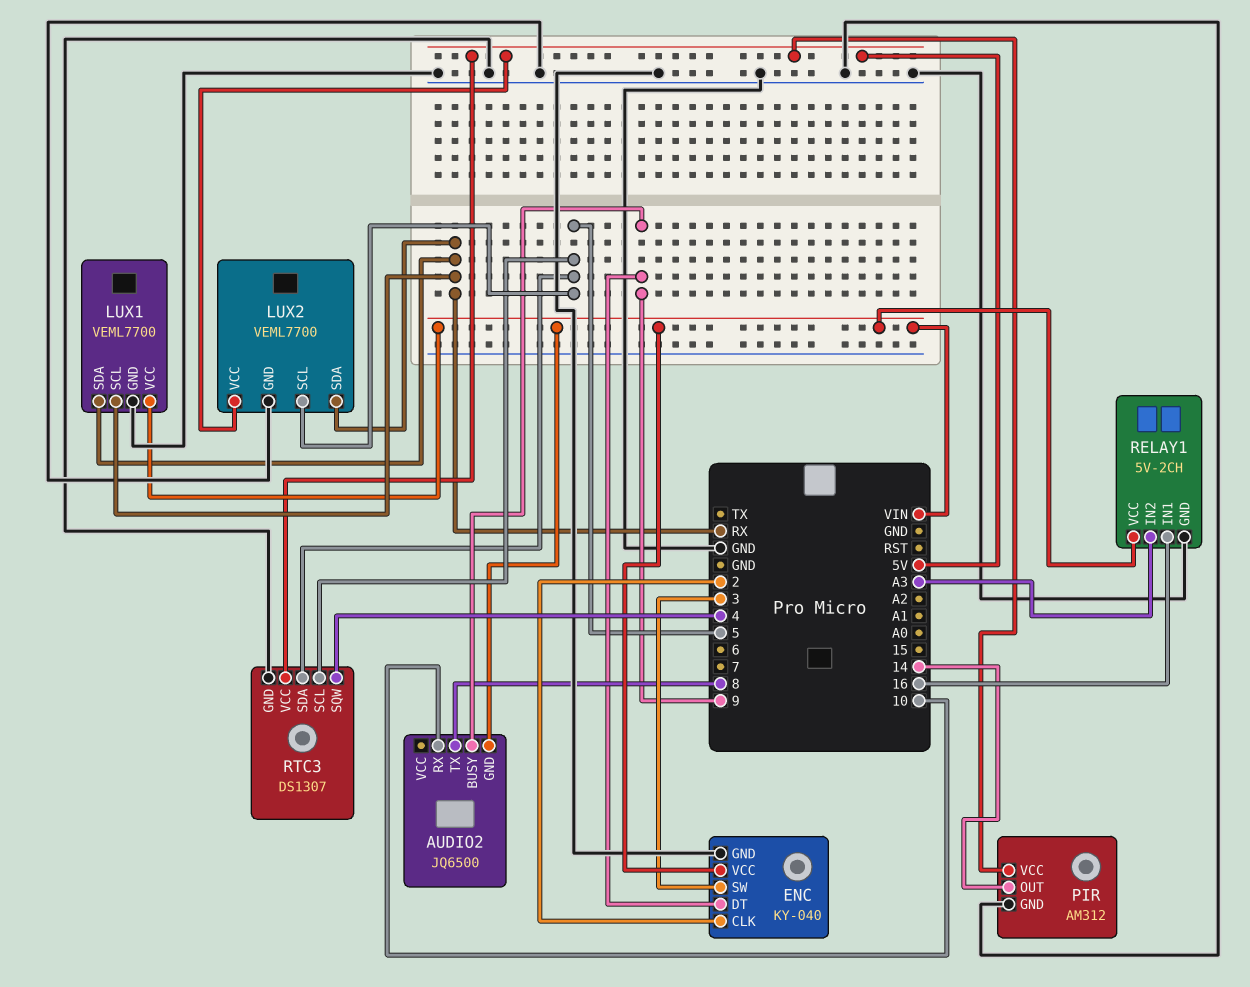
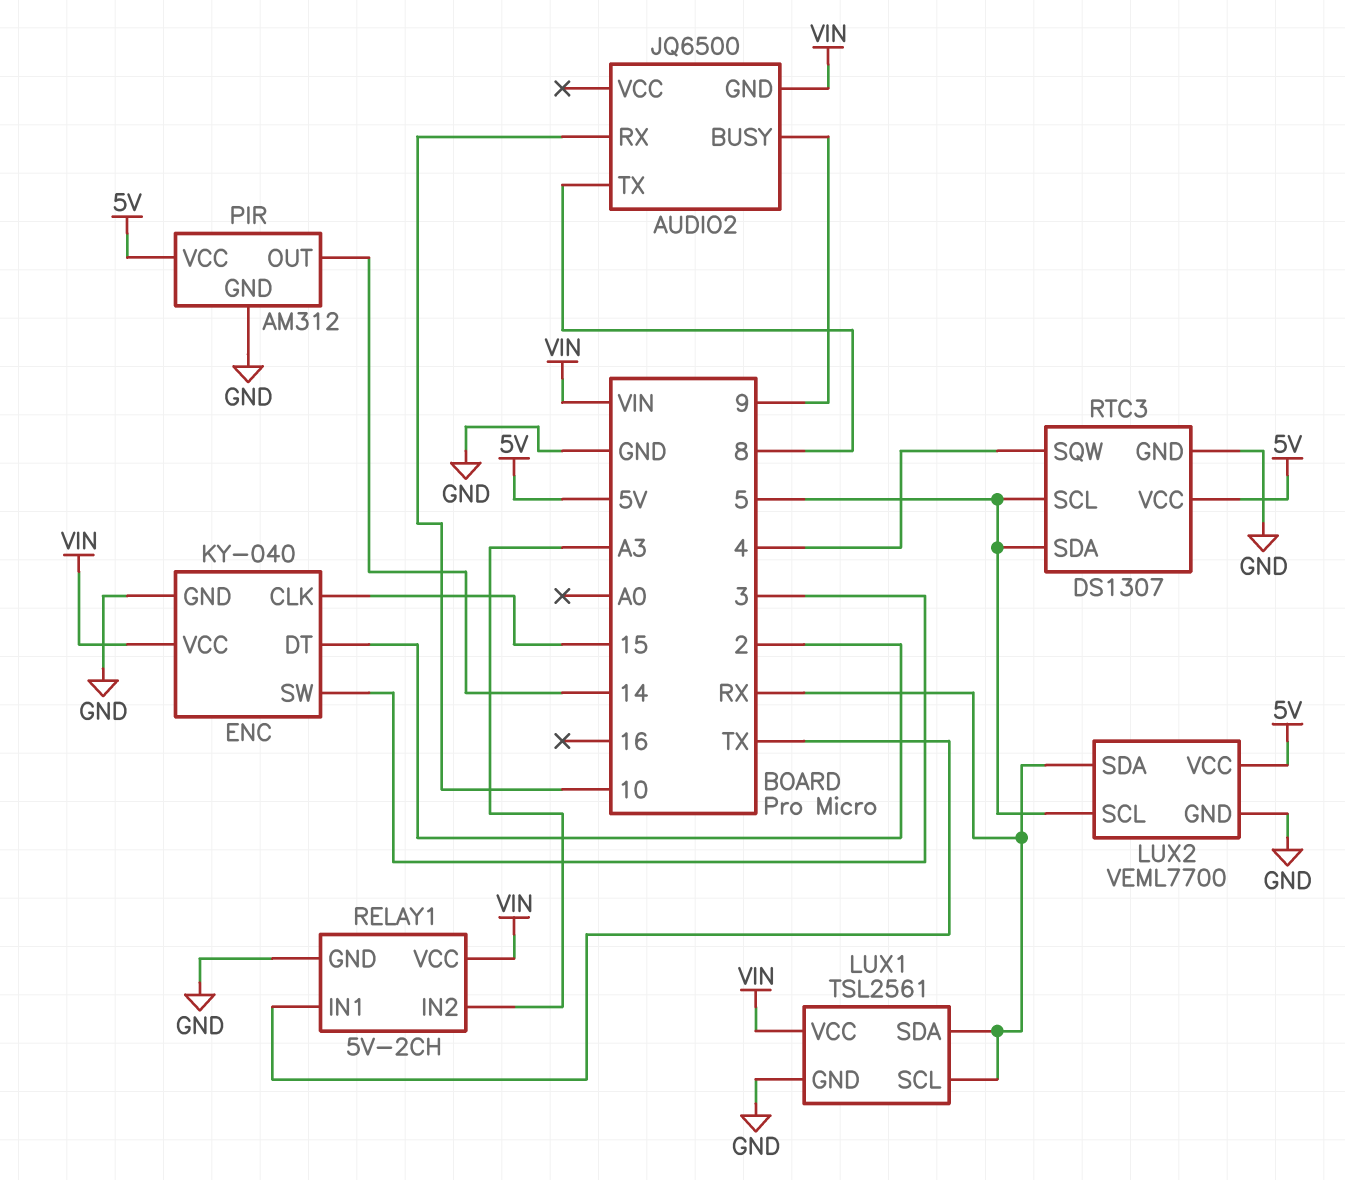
ENC pin CLK: 2 -> 15
ENC pin DT: 9 -> 2
LUX1: VEML7700 -> TSL2561
RELAY1 pin IN1: 16 -> TX

